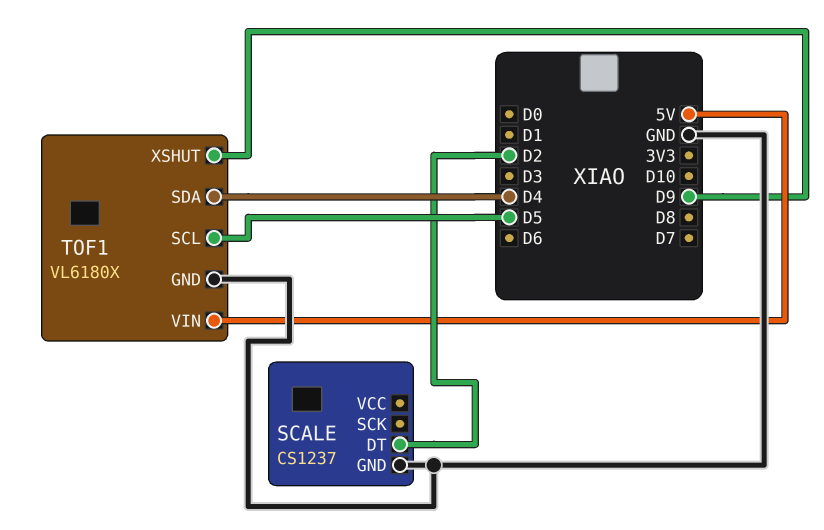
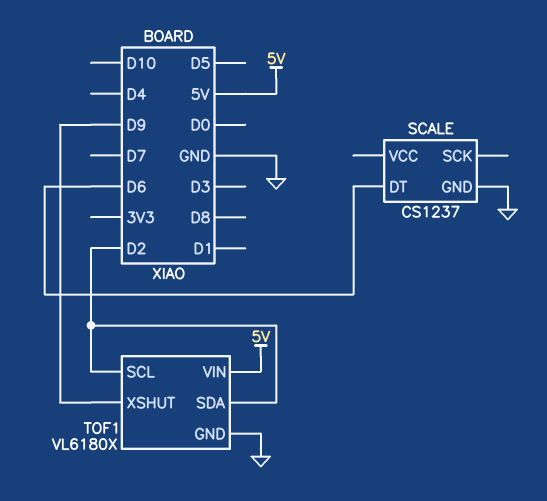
SCALE pin DT: D2 -> D6
TOF1 pin SCL: D5 -> D2
TOF1 pin SDA: D4 -> D2

